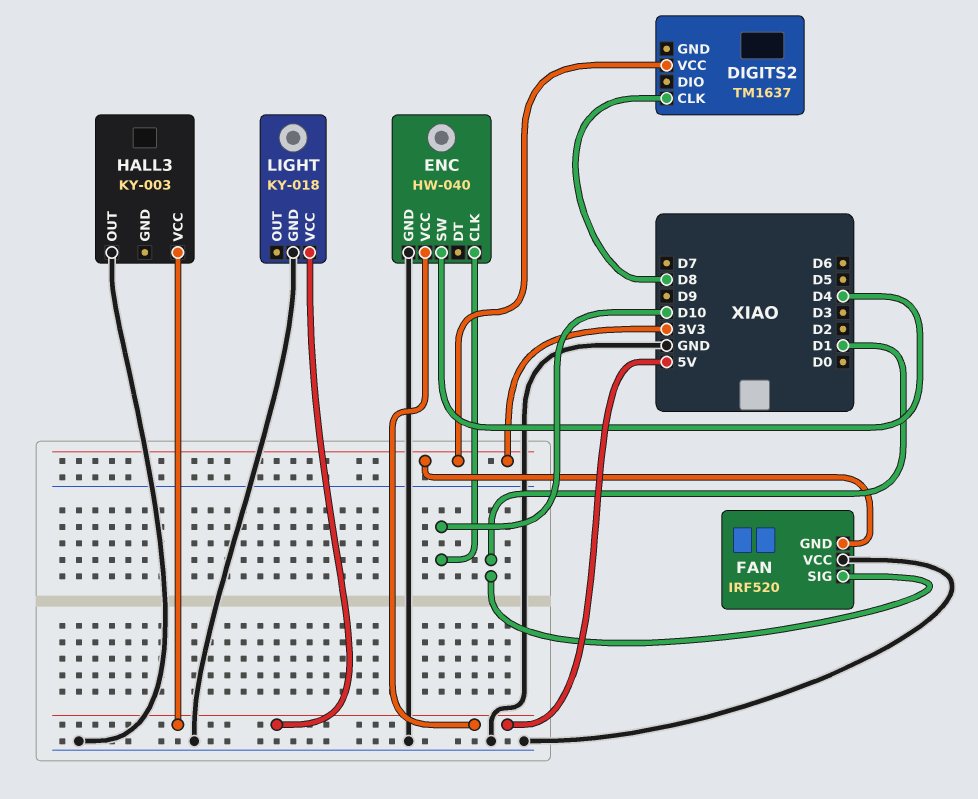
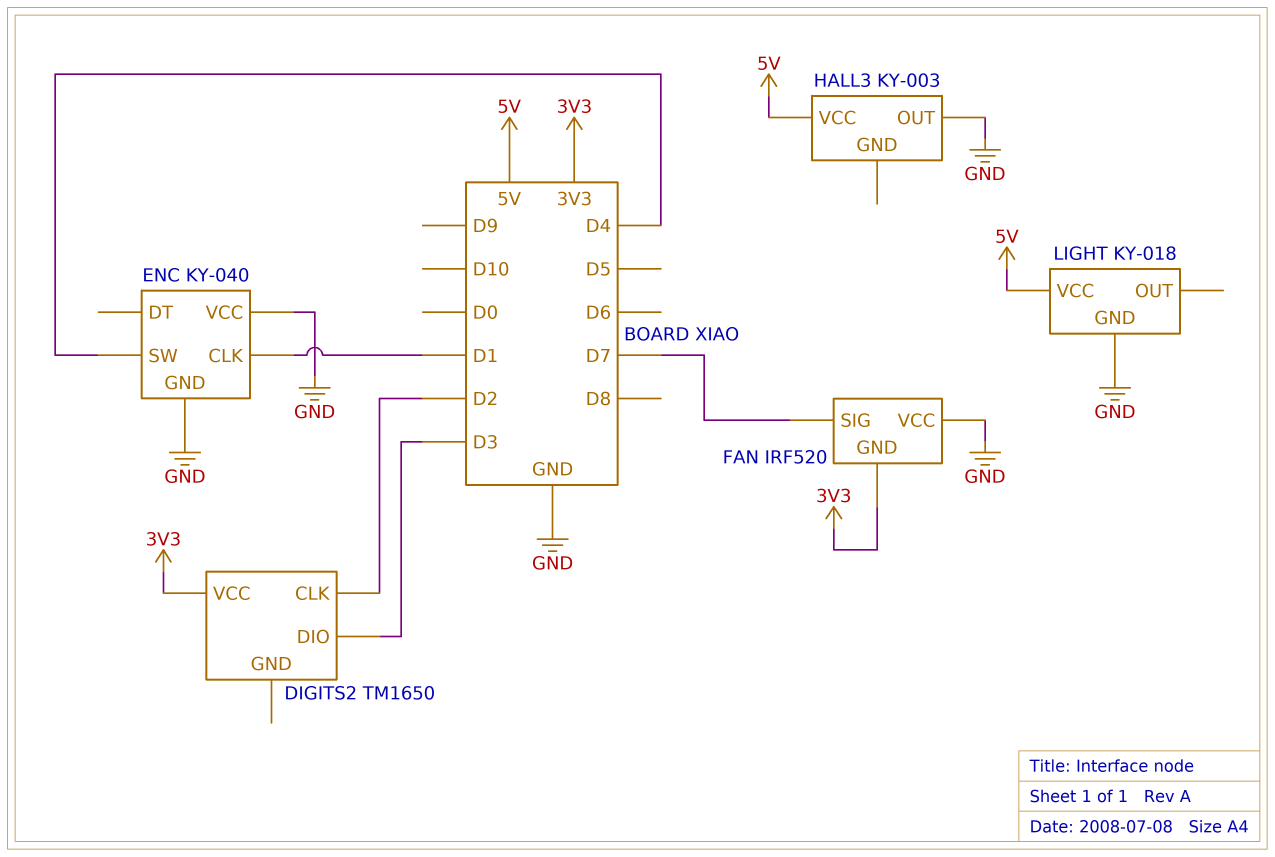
DIGITS2: TM1637 -> TM1650
DIGITS2 pin CLK: D8 -> D2
DIGITS2 pin DIO: none -> D3
ENC: HW-040 -> KY-040
ENC pin CLK: D10 -> D1
ENC pin VCC: 5V -> GND
FAN pin SIG: D1 -> D7

